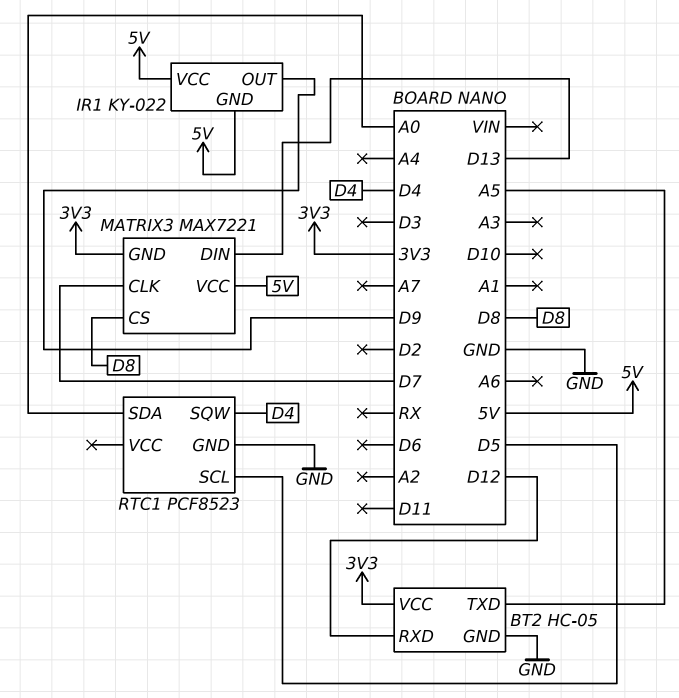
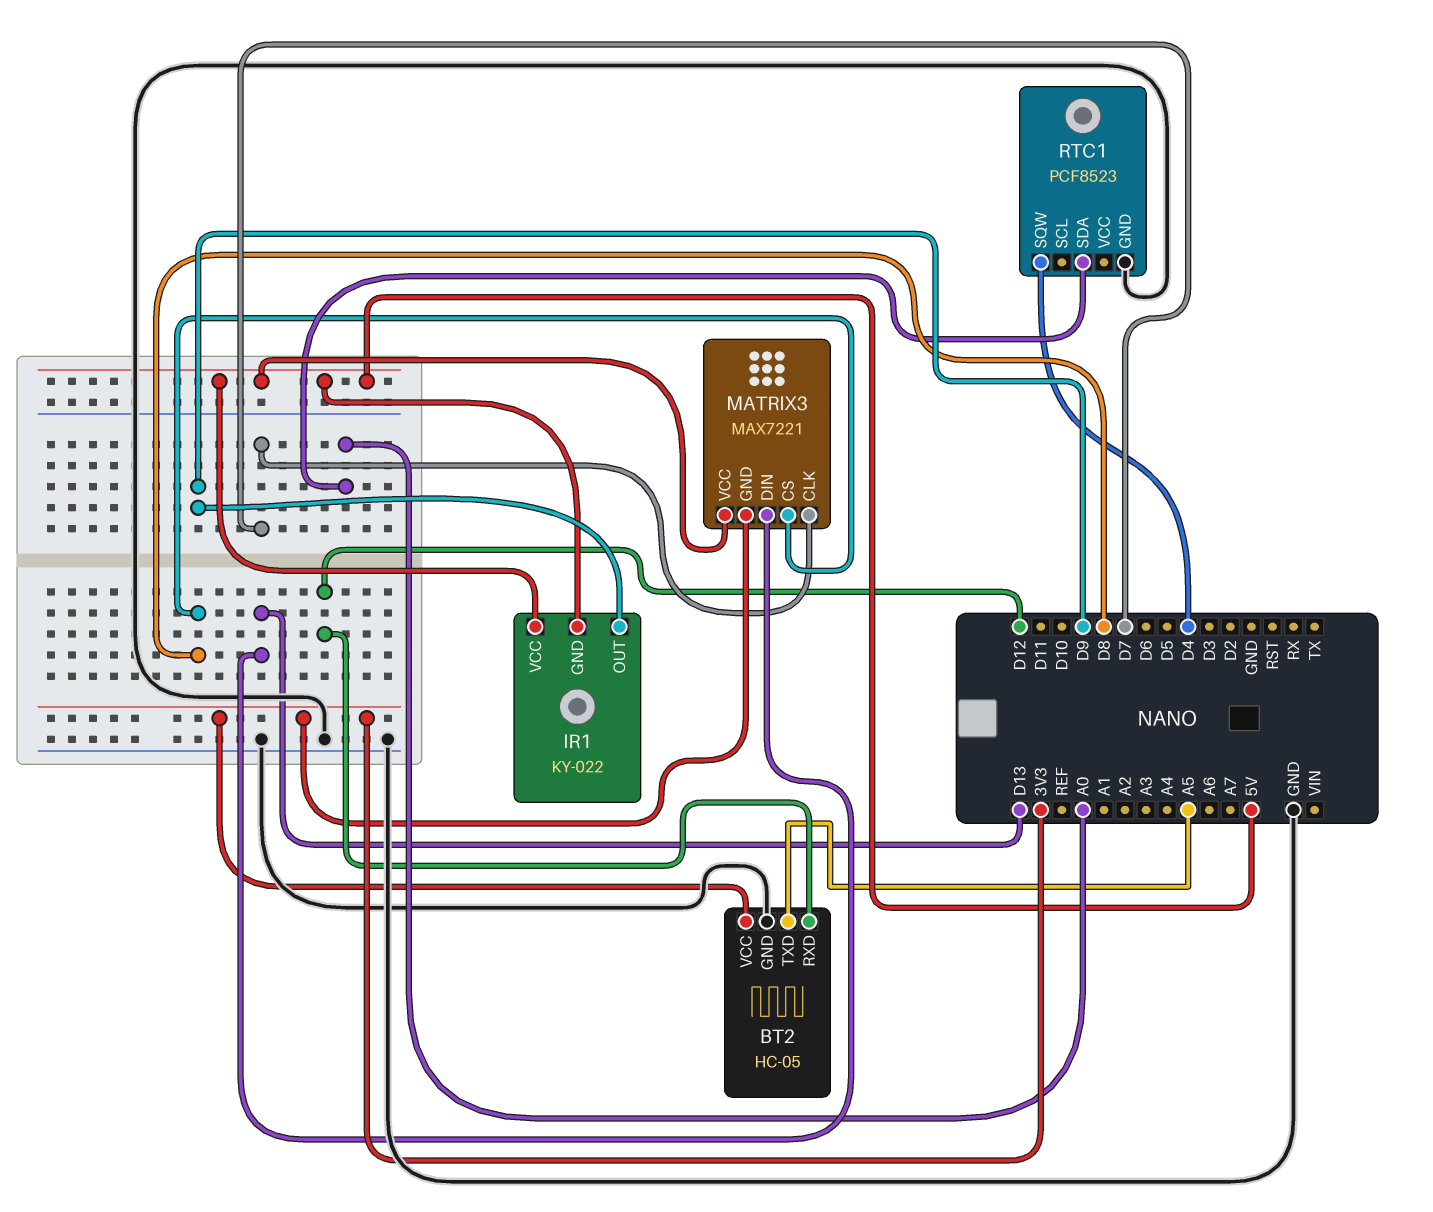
RTC1 pin SCL: D5 -> none

